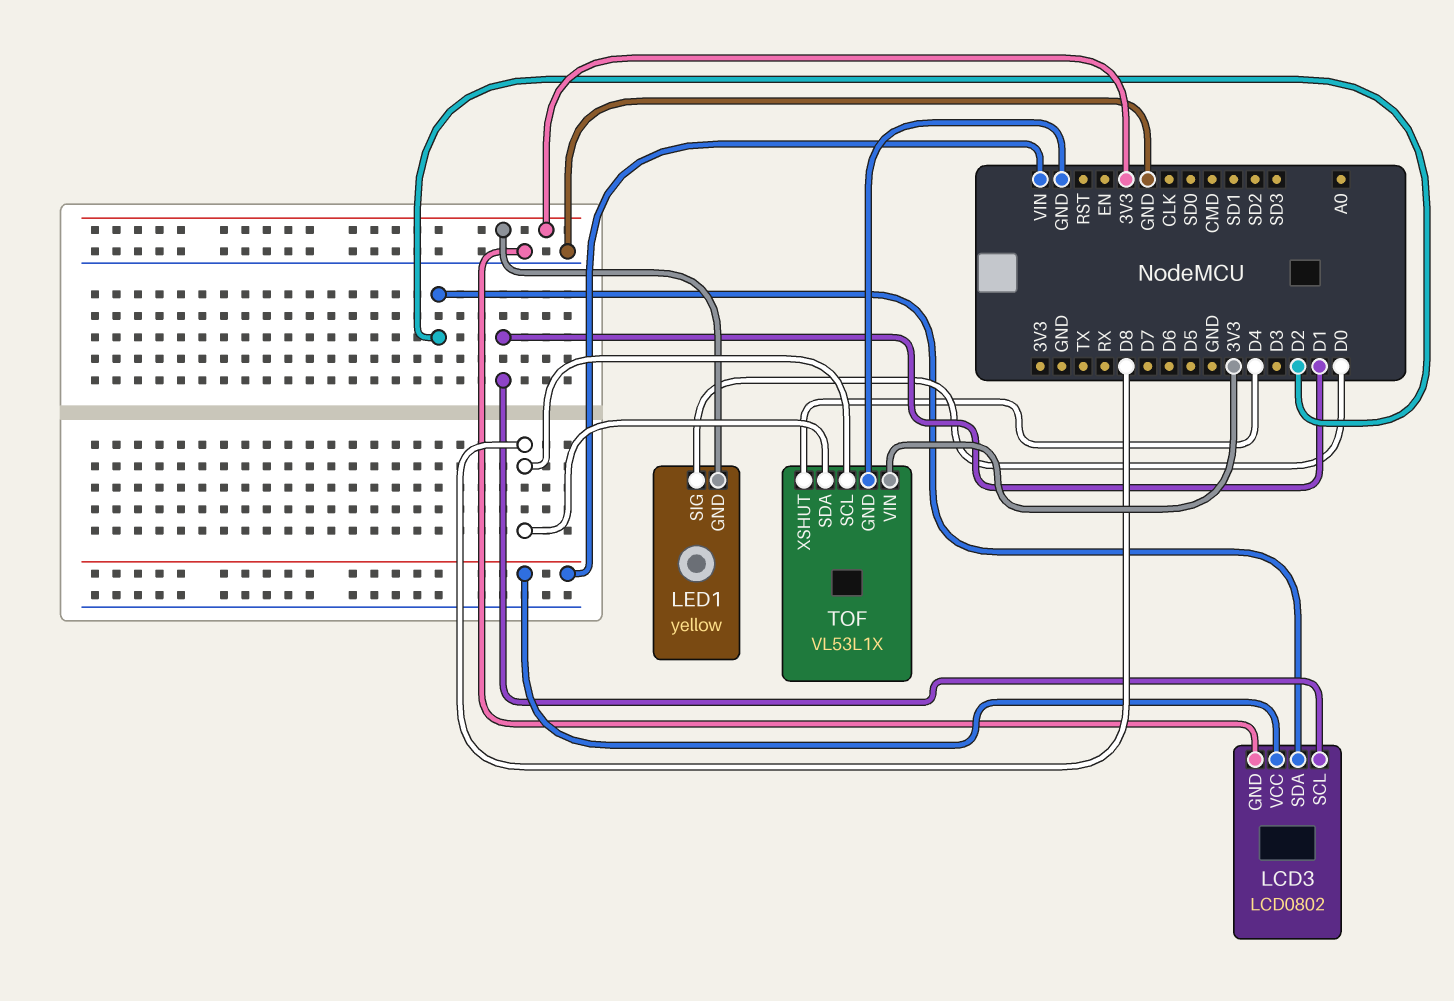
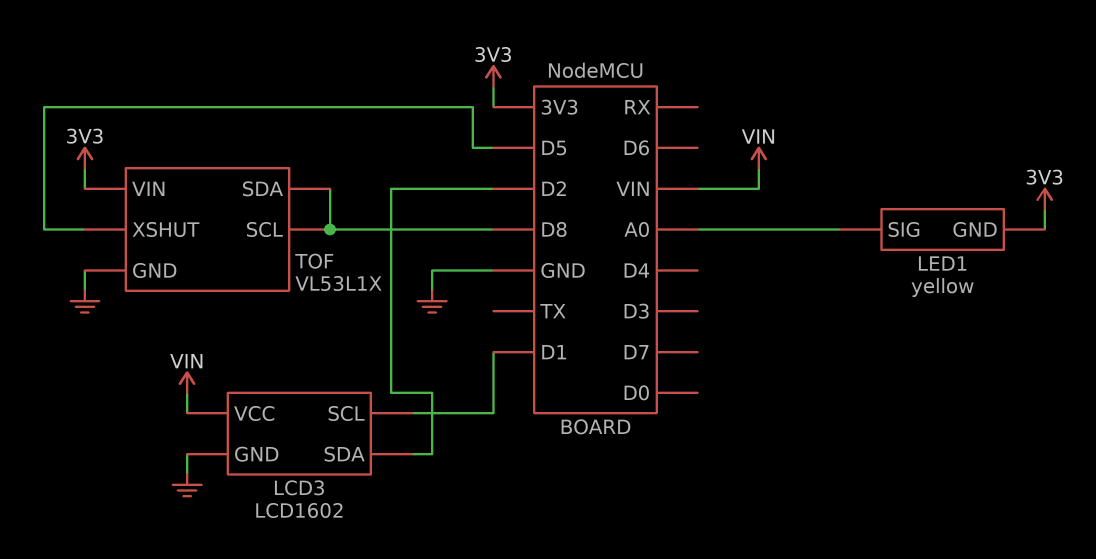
LCD3: LCD0802 -> LCD1602
LED1 pin SIG: D0 -> A0
TOF pin XSHUT: D4 -> D5

